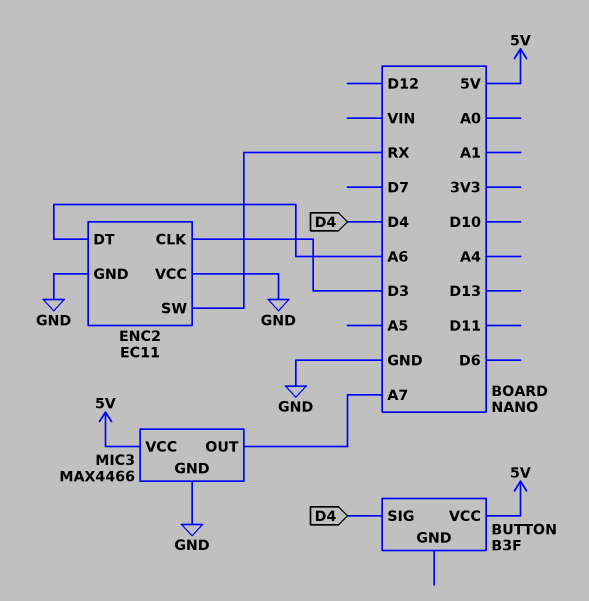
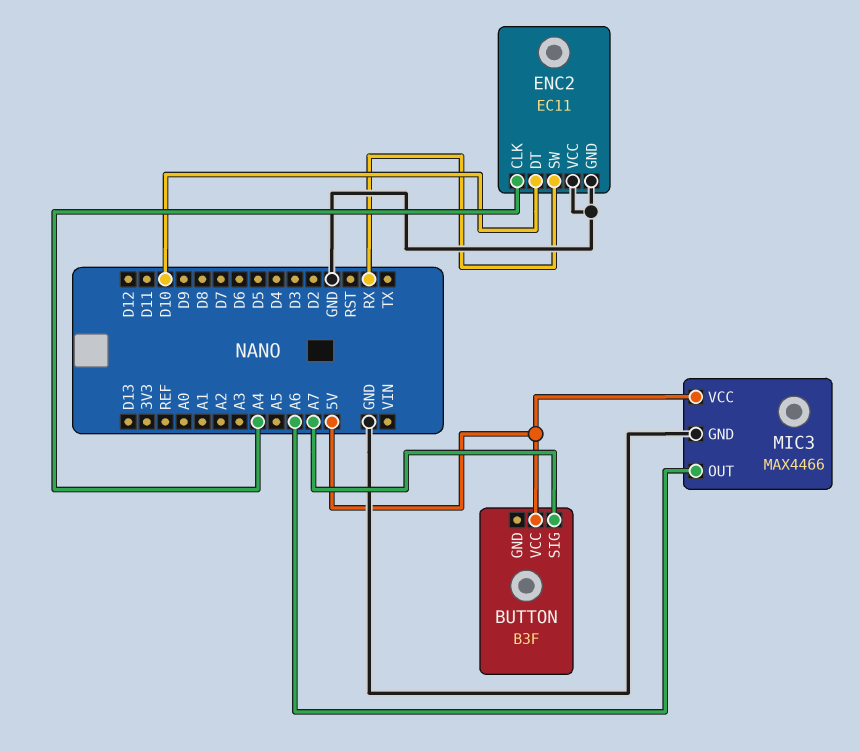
BUTTON pin SIG: D4 -> A7
ENC2 pin CLK: D3 -> A4
ENC2 pin DT: A6 -> D10
MIC3 pin OUT: A7 -> A6

